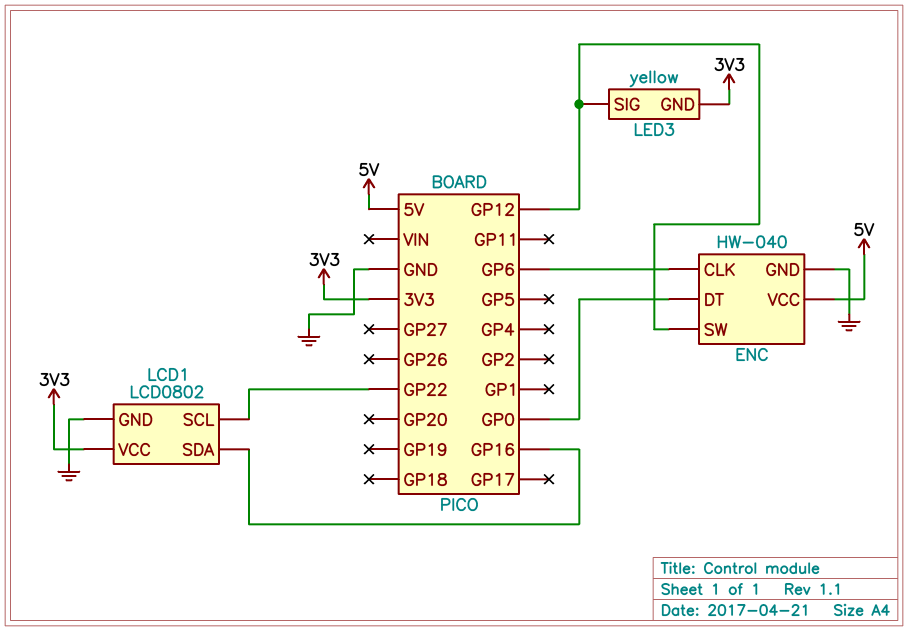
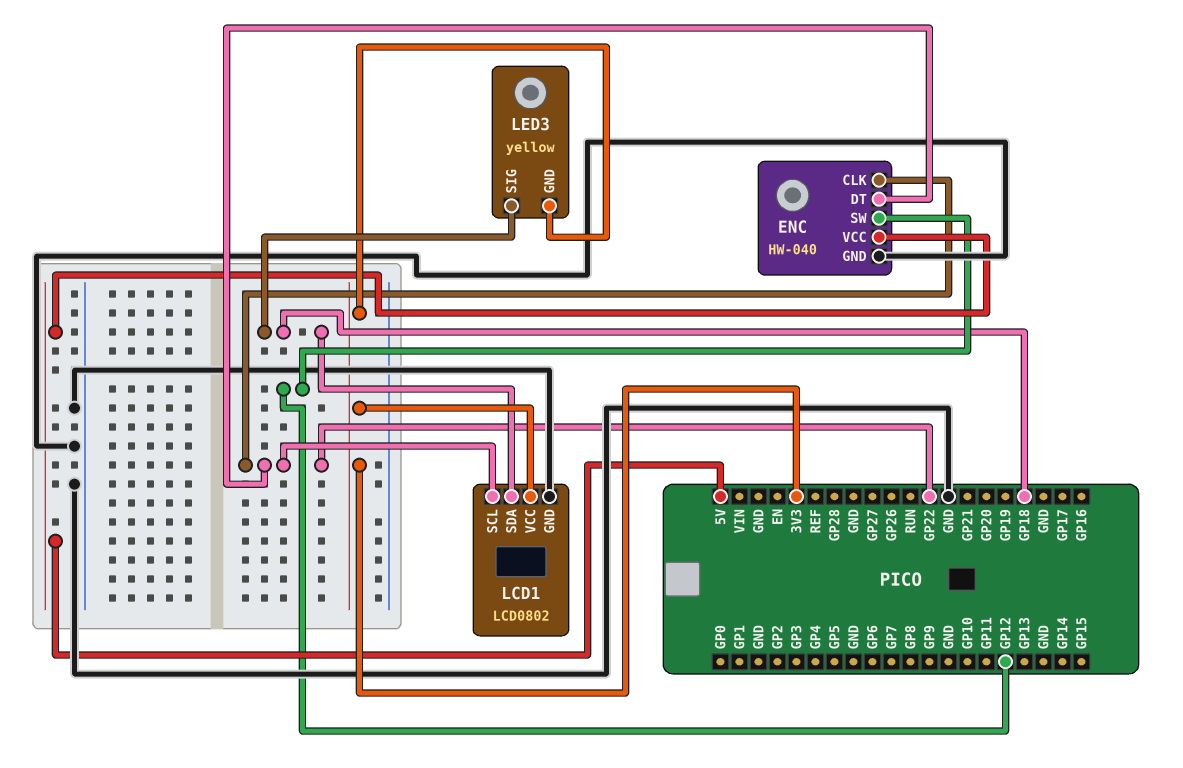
ENC pin CLK: GP6 -> GP22
ENC pin DT: GP0 -> GP22
LCD1 pin SDA: GP16 -> GP18
LED3 pin SIG: GP12 -> GP18

